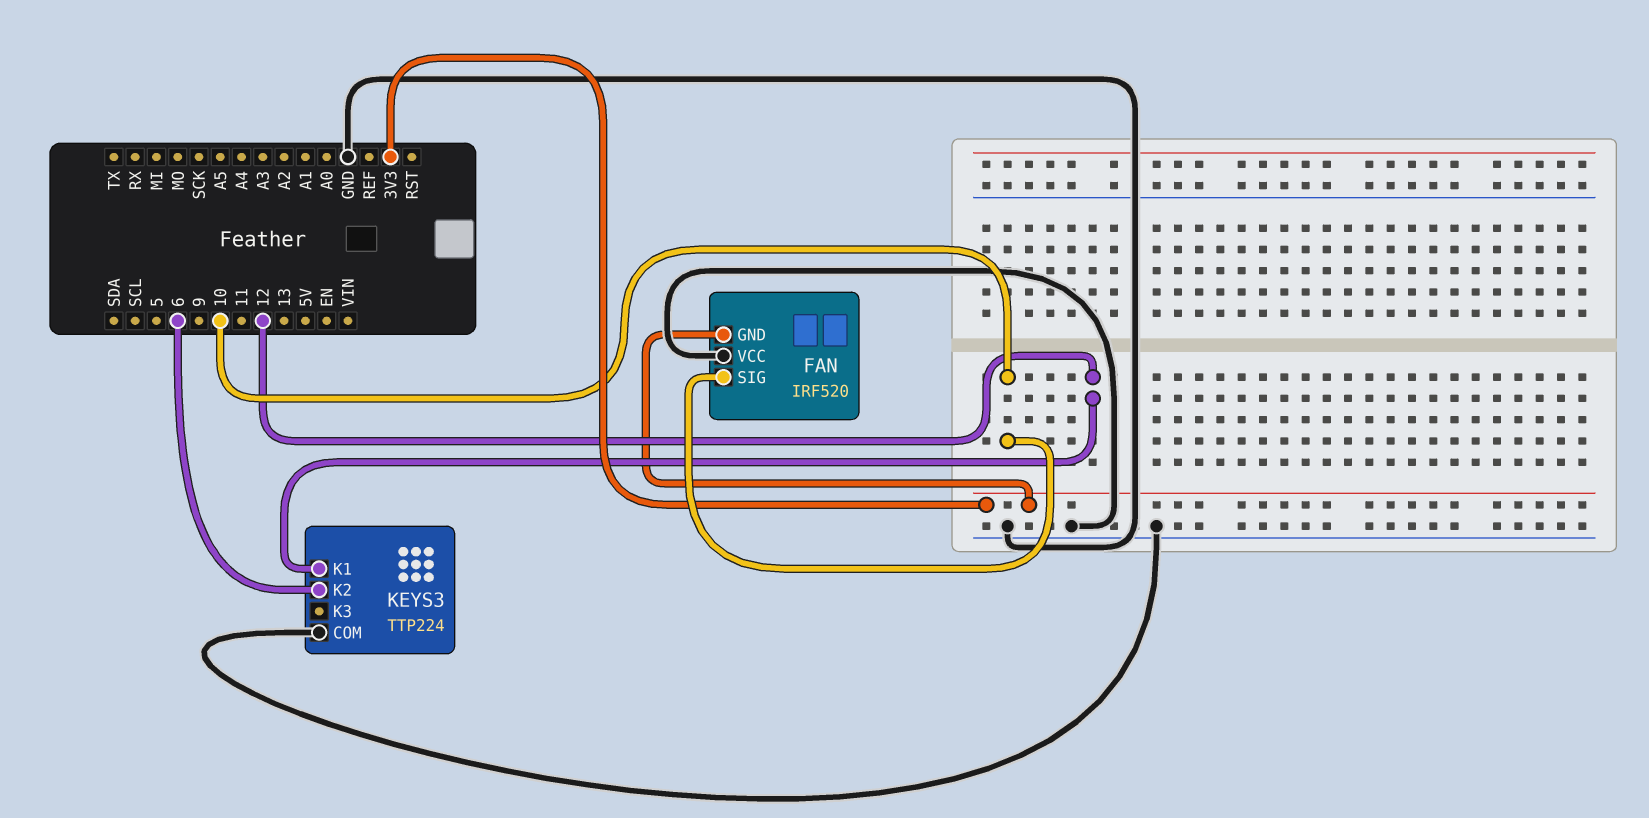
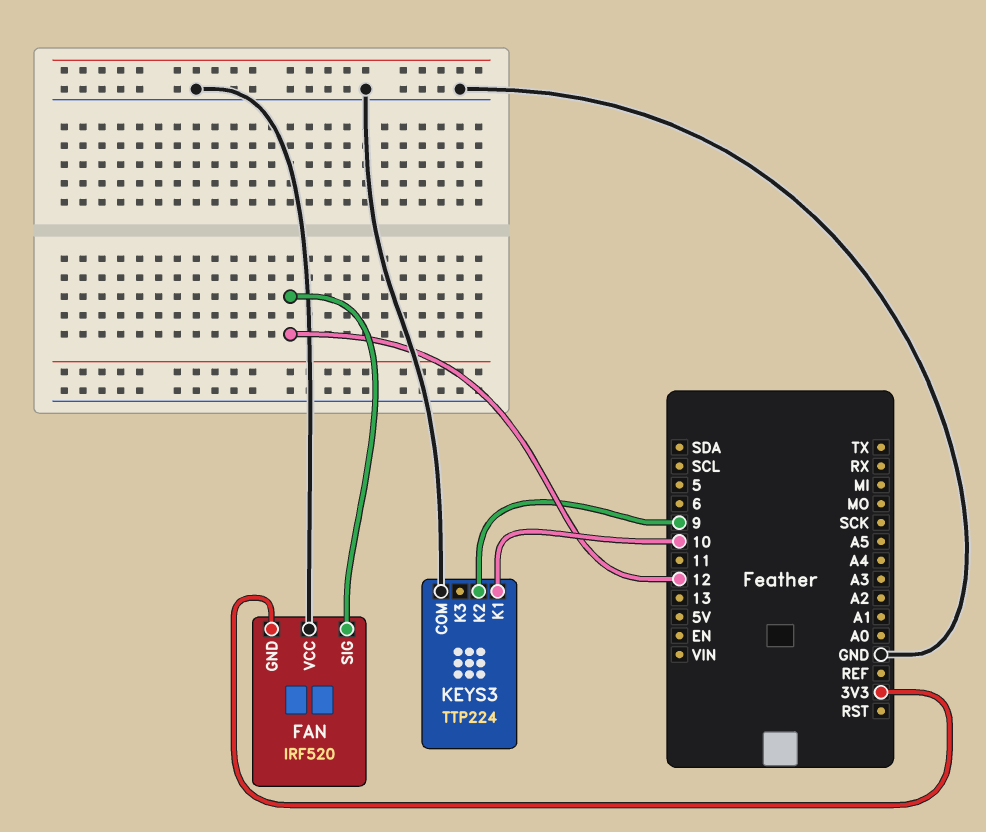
FAN pin SIG: 10 -> 12
KEYS3 pin K1: 12 -> 10
KEYS3 pin K2: 6 -> 9

